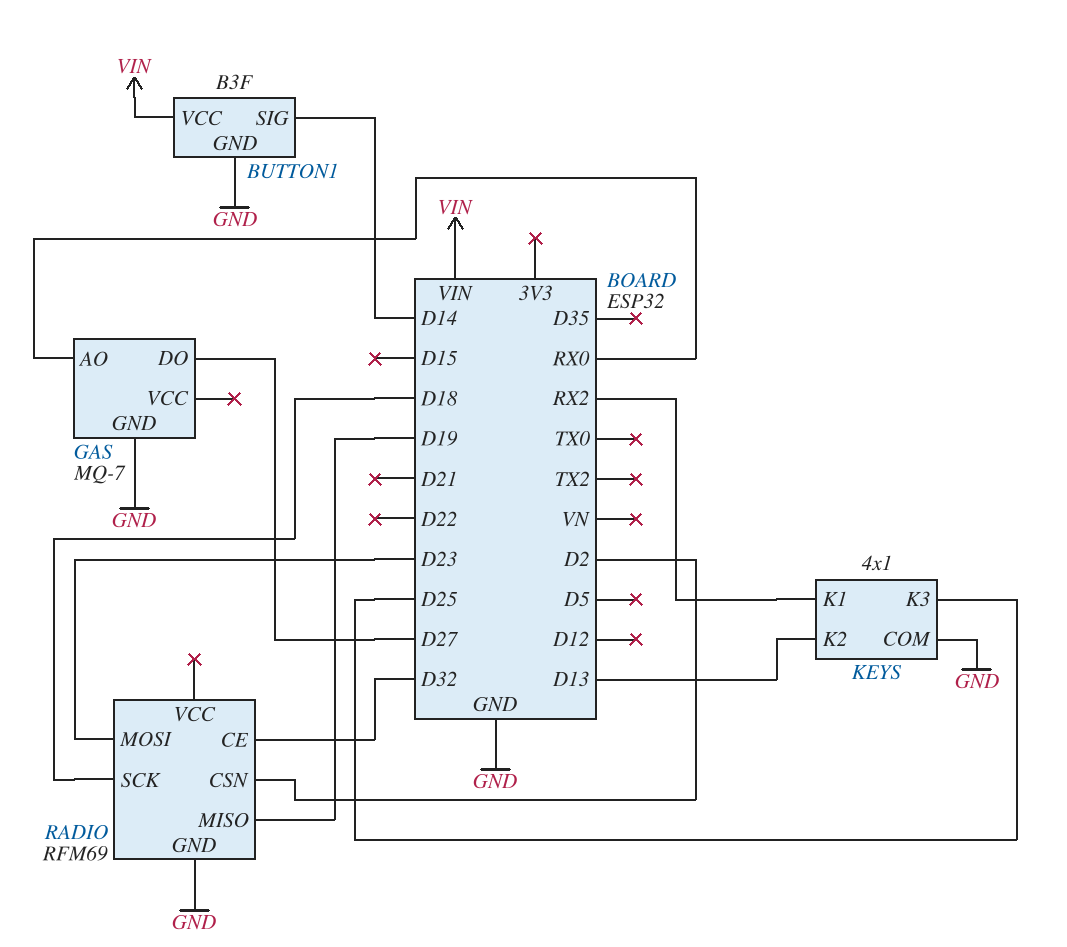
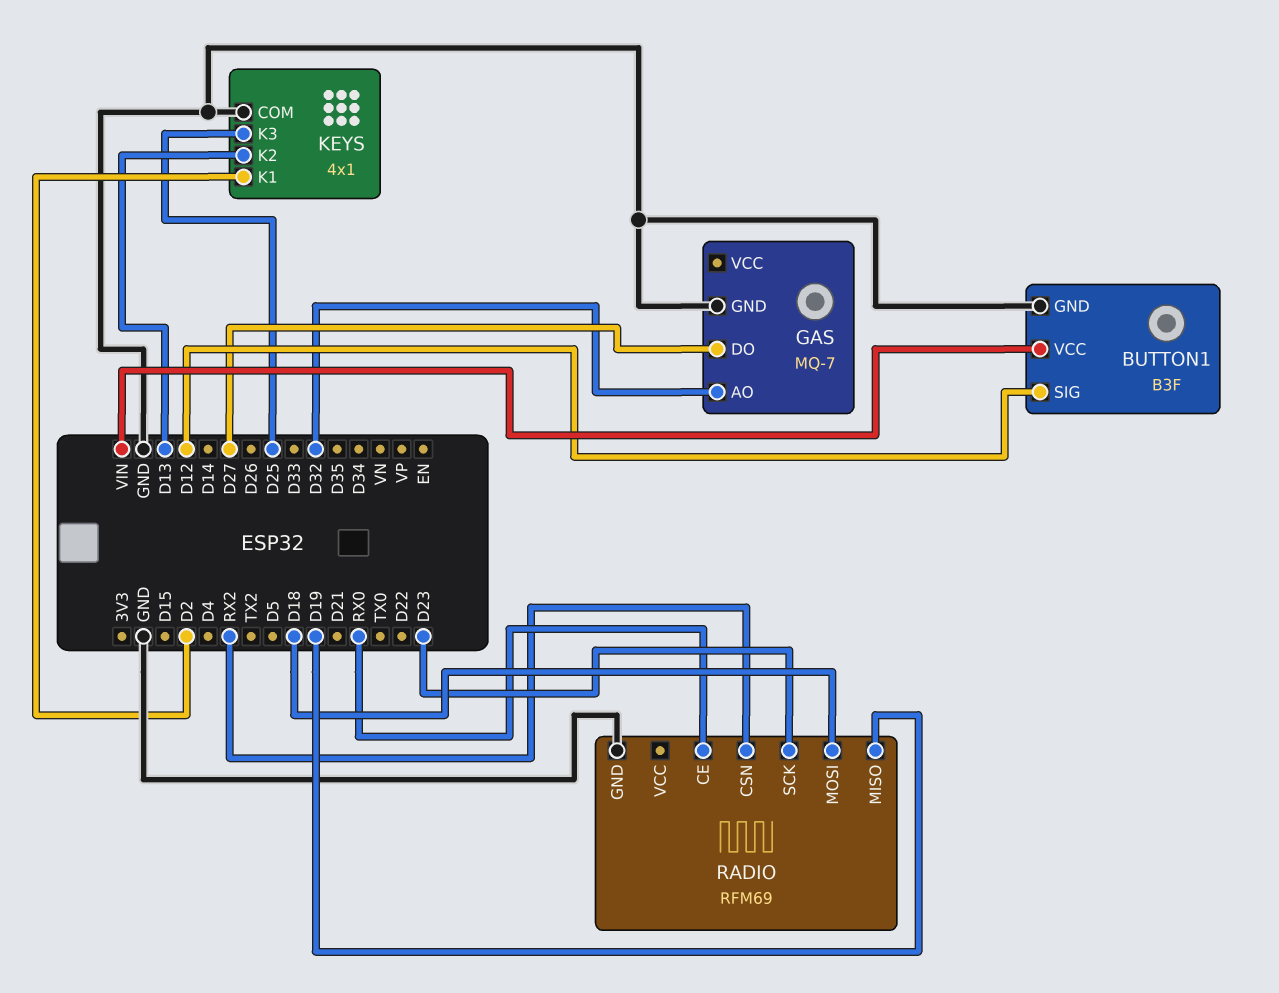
BUTTON1 pin SIG: D14 -> D12
GAS pin AO: RX0 -> D32
KEYS pin K1: RX2 -> D2
RADIO pin CE: D32 -> RX0
RADIO pin CSN: D2 -> RX2
RADIO pin MOSI: D23 -> D18
RADIO pin SCK: D18 -> D23

